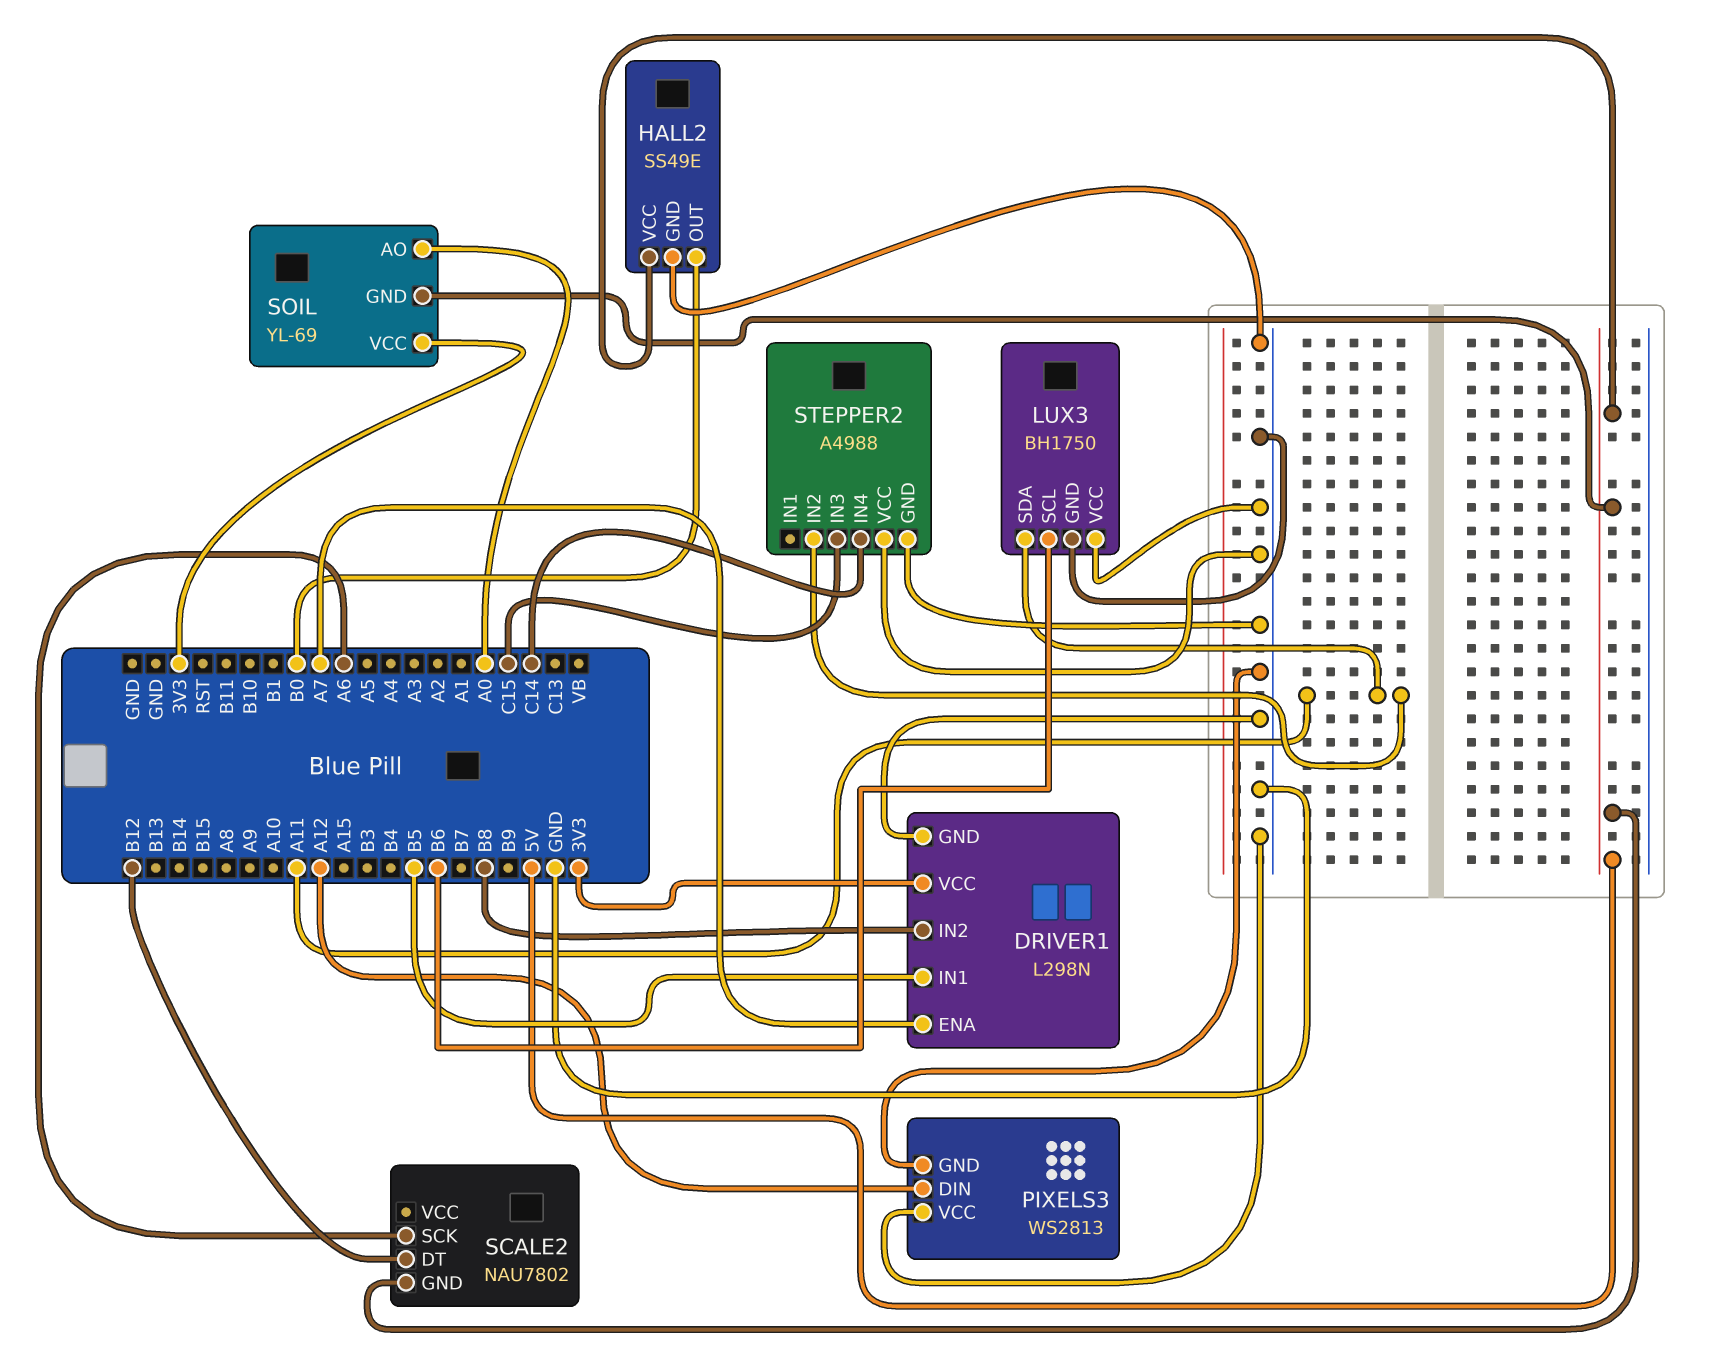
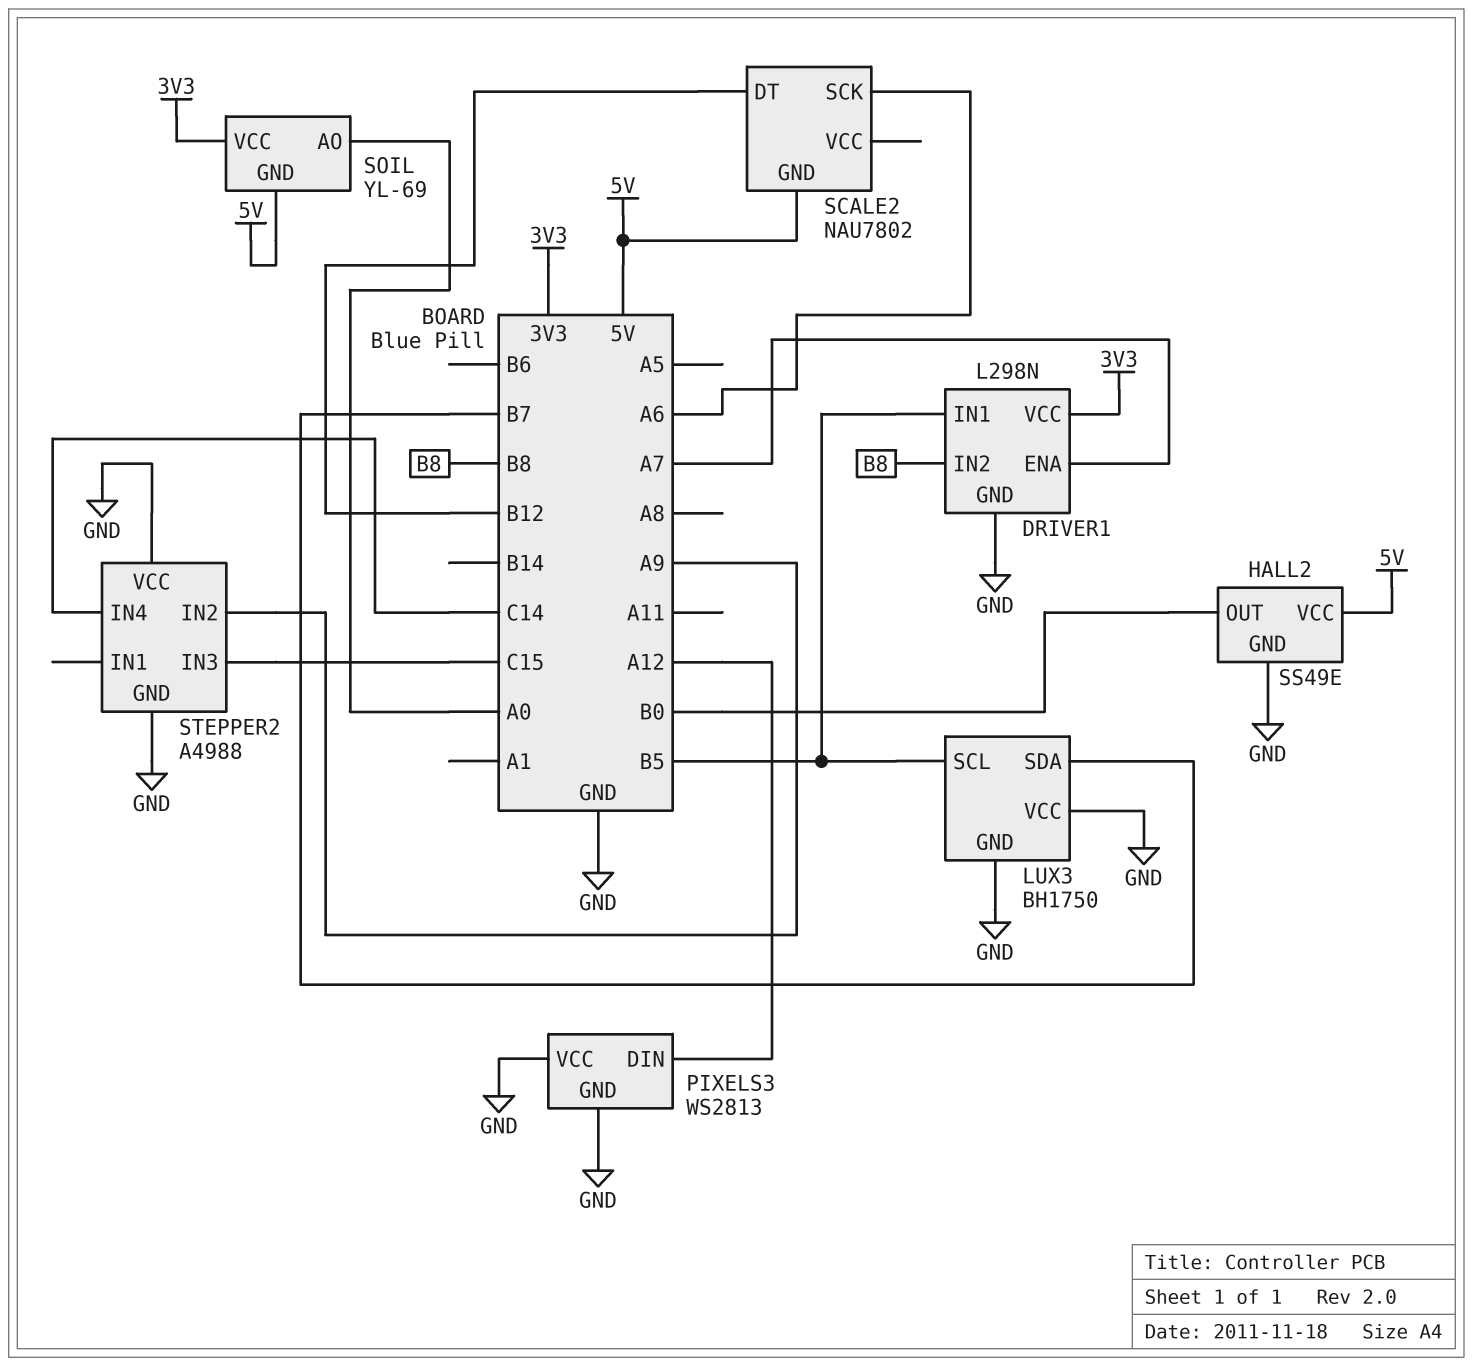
LUX3 pin SCL: B6 -> B5
LUX3 pin SDA: A11 -> B7
STEPPER2 pin IN2: A11 -> A9

